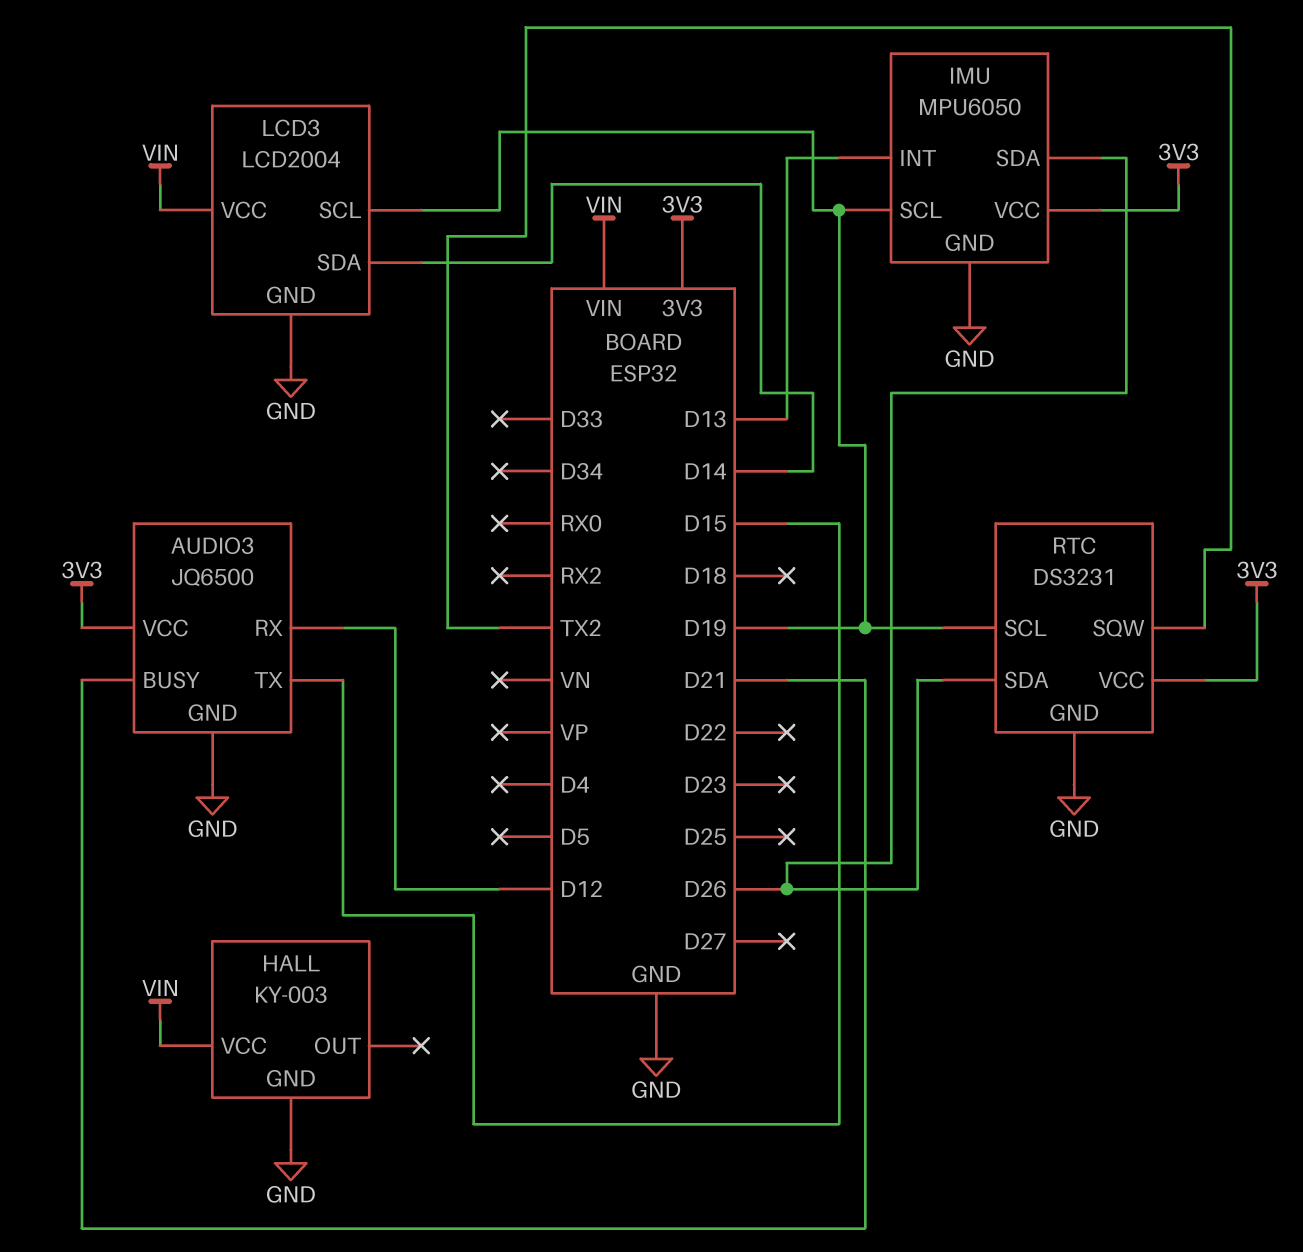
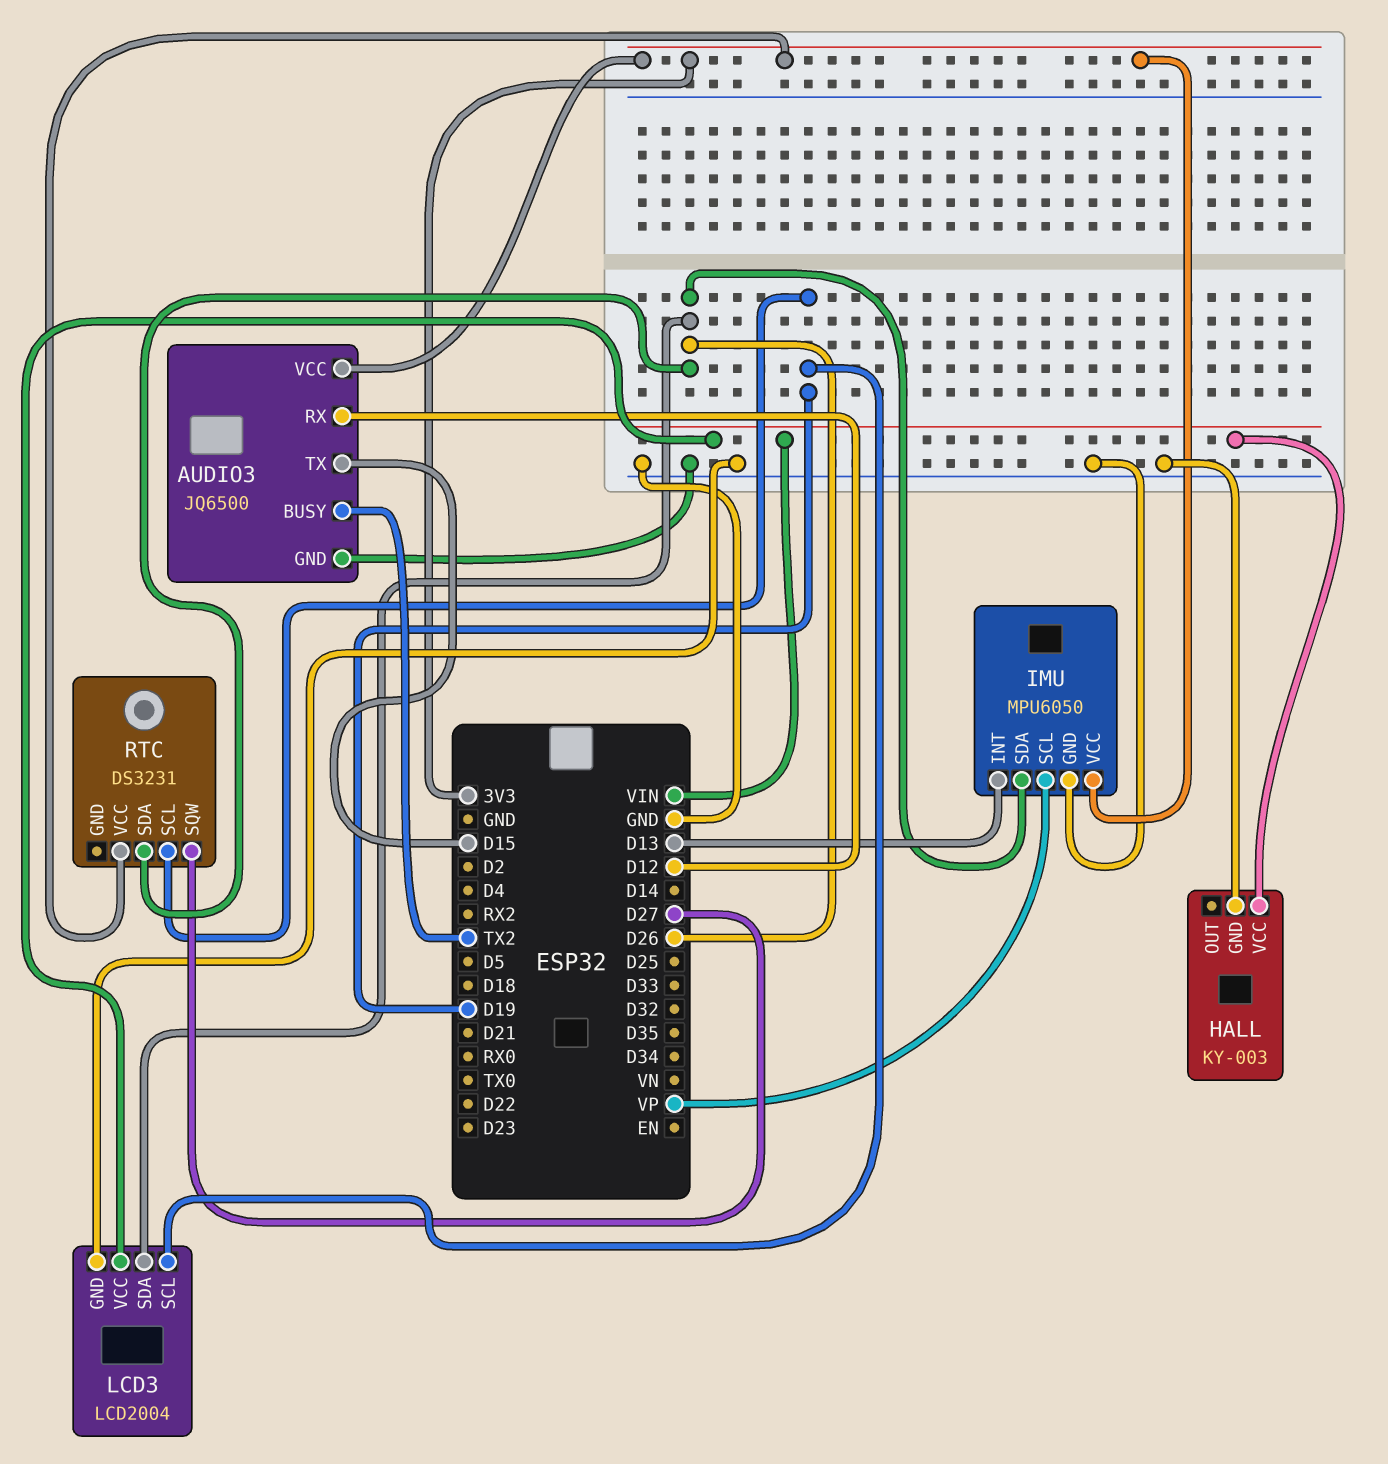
AUDIO3 pin BUSY: D21 -> TX2
IMU pin SCL: D19 -> VP
LCD3 pin SDA: D14 -> D26
RTC pin GND: GND -> none
RTC pin SQW: TX2 -> D27

